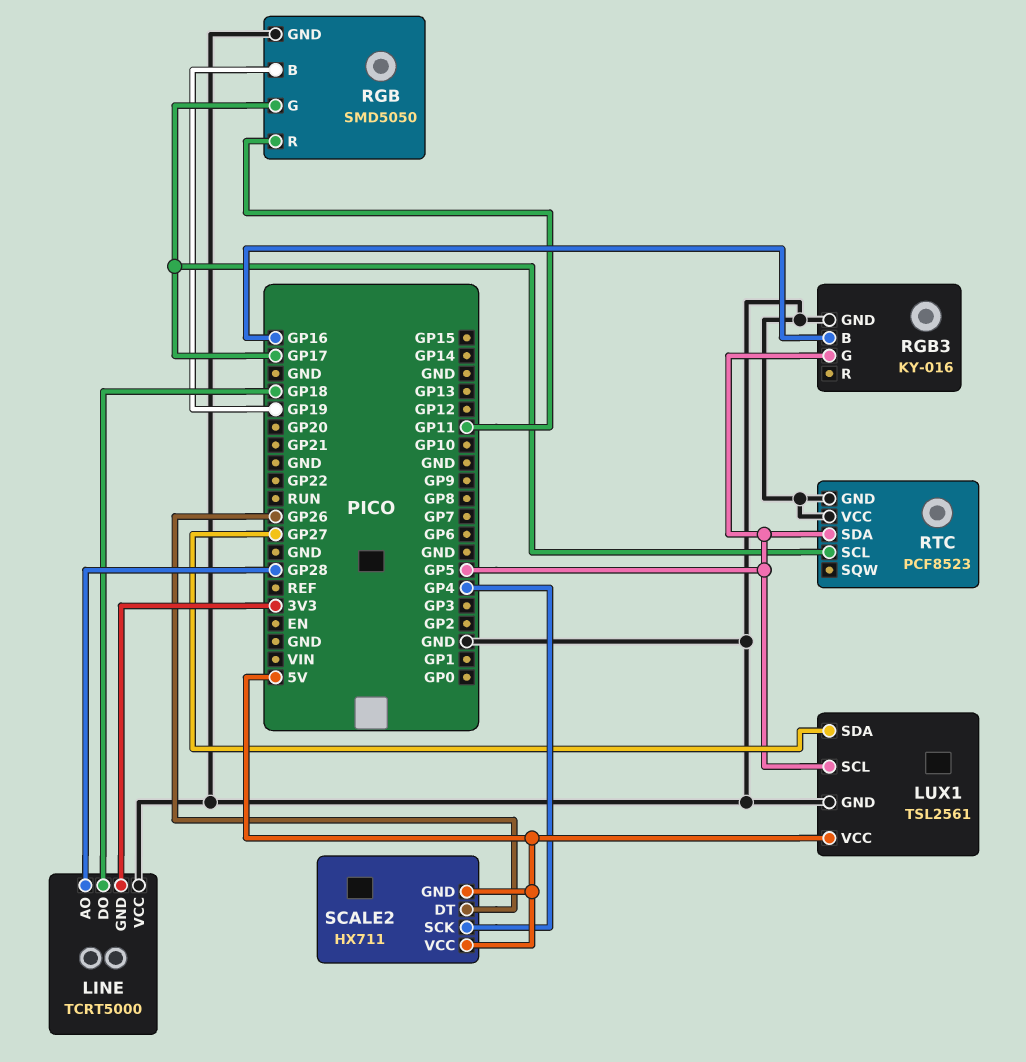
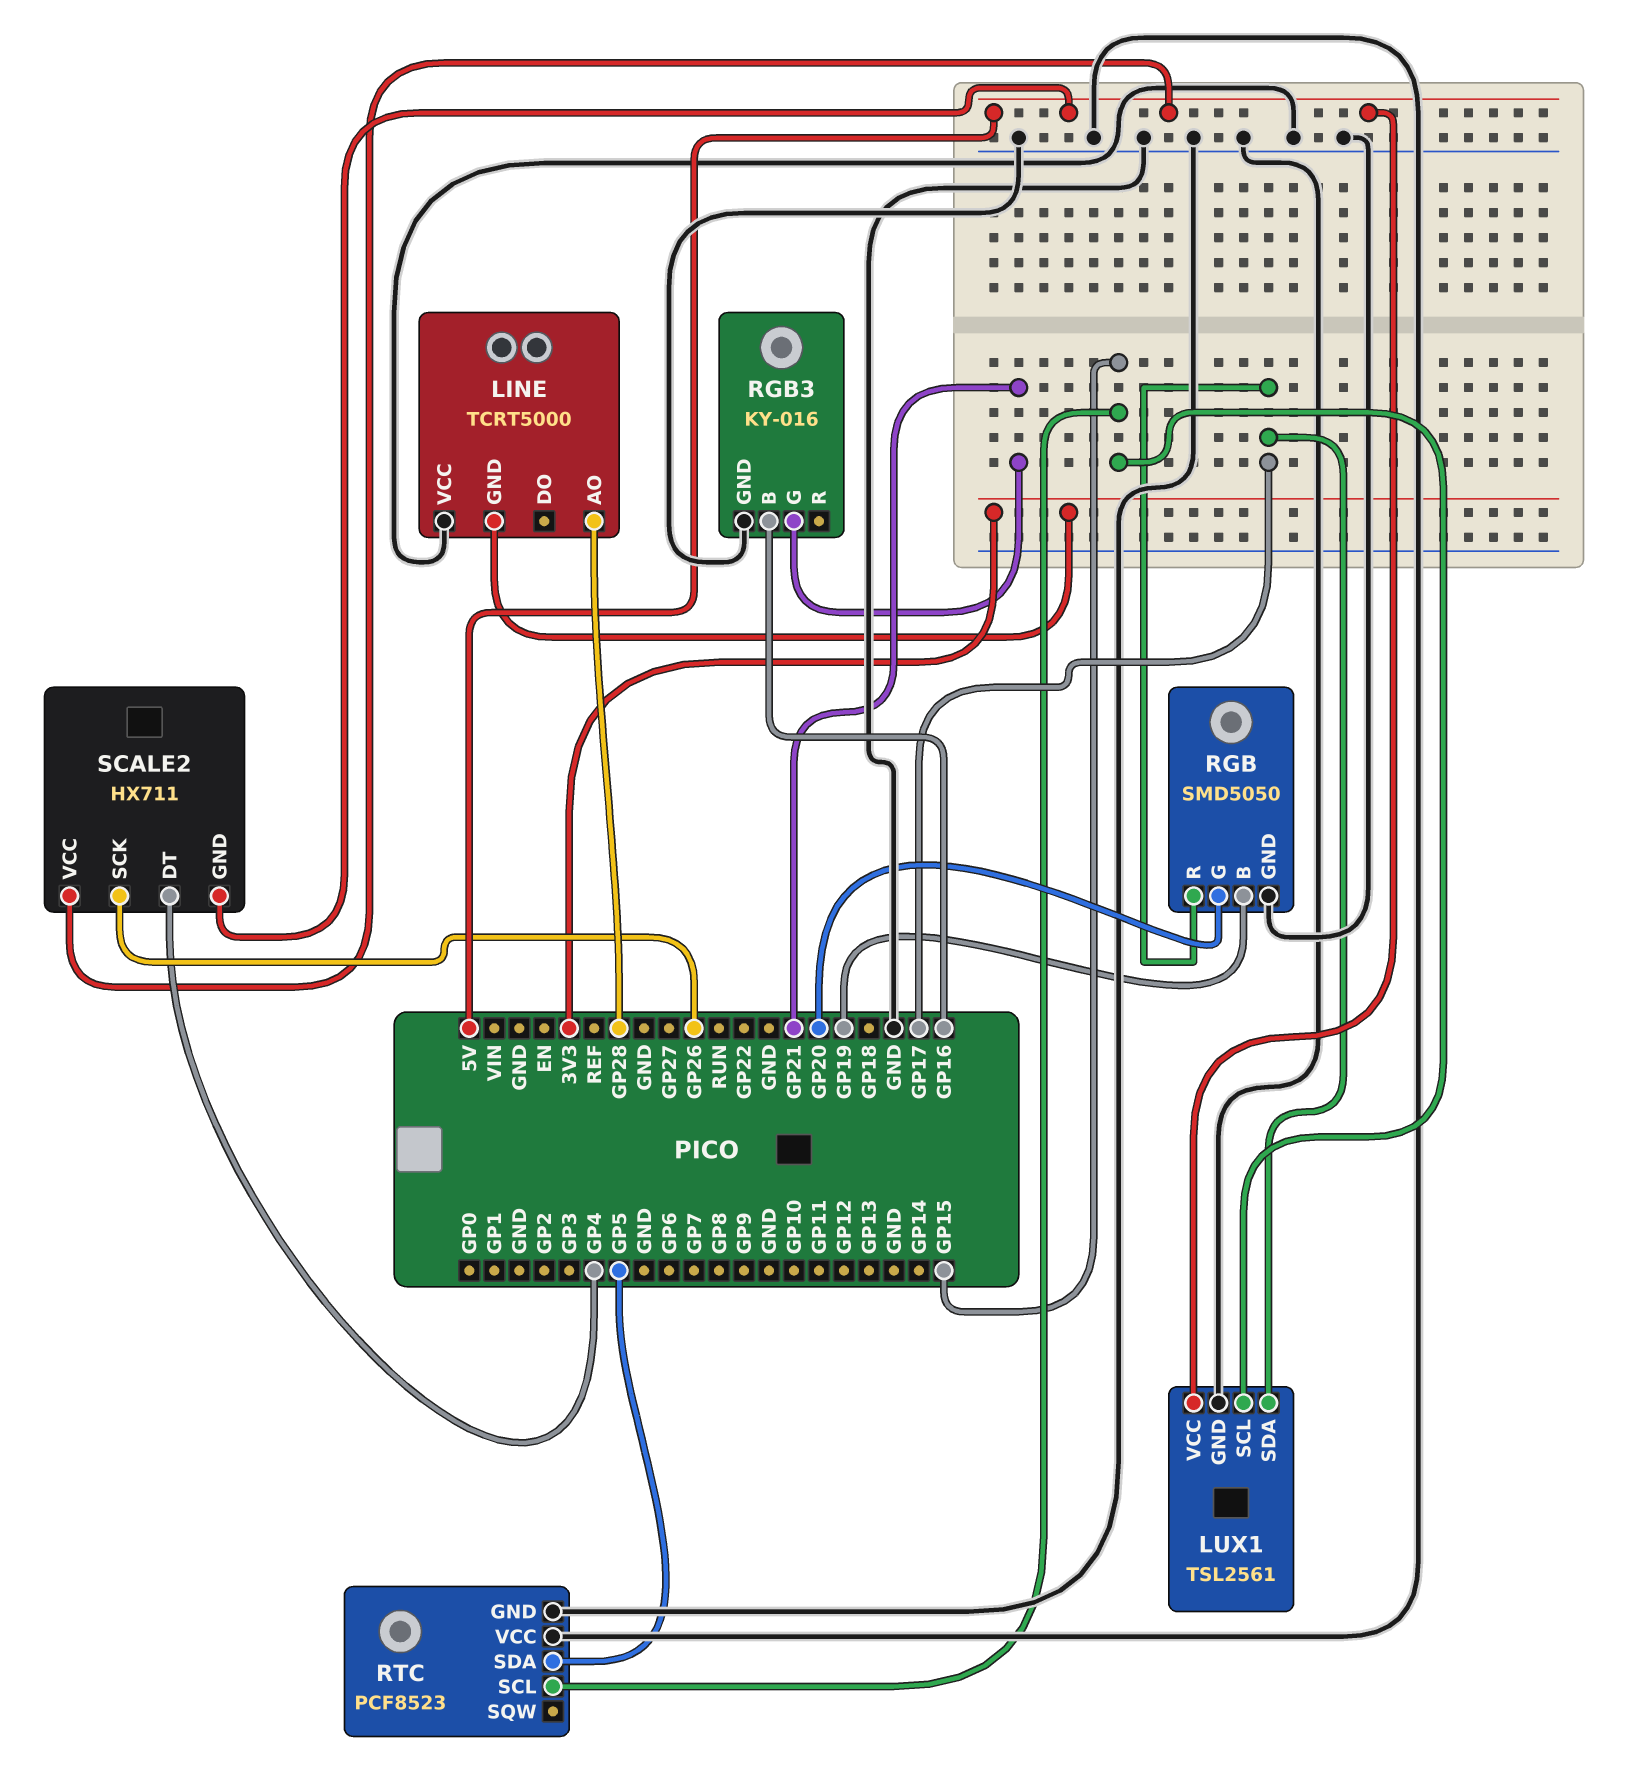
LINE pin DO: GP18 -> none
LUX1 pin SCL: GP5 -> GP15
LUX1 pin SDA: GP27 -> GP17
RGB pin G: GP17 -> GP20
RGB pin R: GP11 -> GP17
RGB3 pin G: GP5 -> GP21
RTC pin SCL: GP17 -> GP15
SCALE2 pin DT: GP26 -> GP4
SCALE2 pin SCK: GP4 -> GP26

